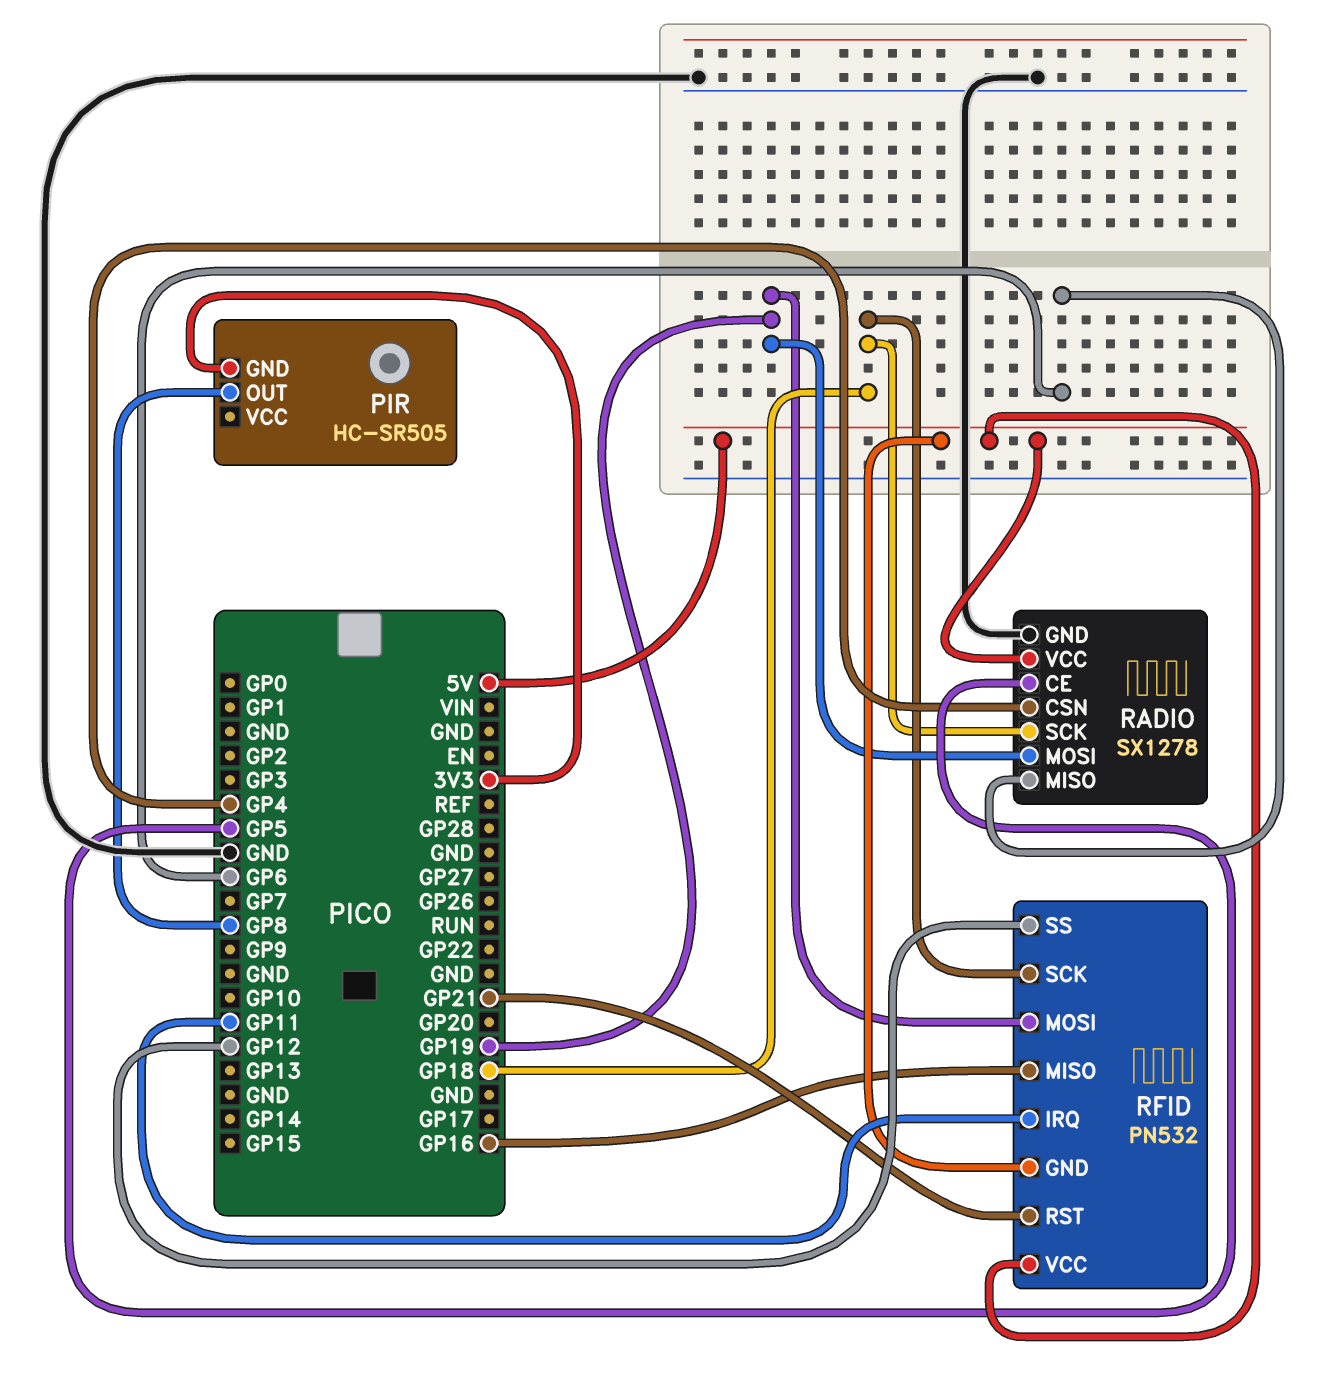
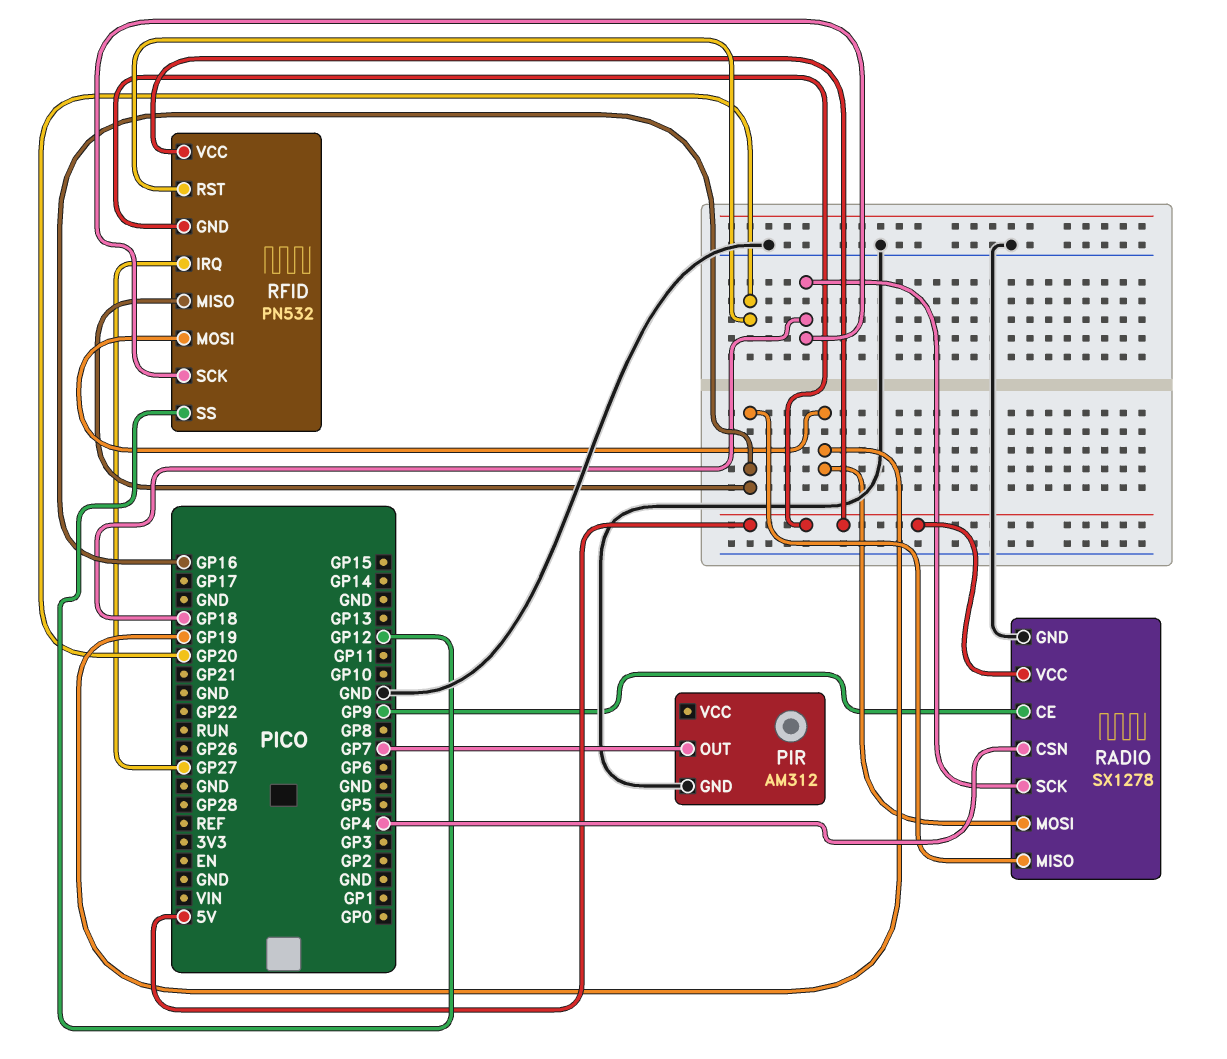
PIR: HC-SR505 -> AM312
PIR pin GND: 3V3 -> GND
PIR pin OUT: GP8 -> GP7
RADIO pin CE: GP5 -> GP9
RADIO pin MISO: GP6 -> GP16
RFID pin IRQ: GP11 -> GP27
RFID pin RST: GP21 -> GP20

